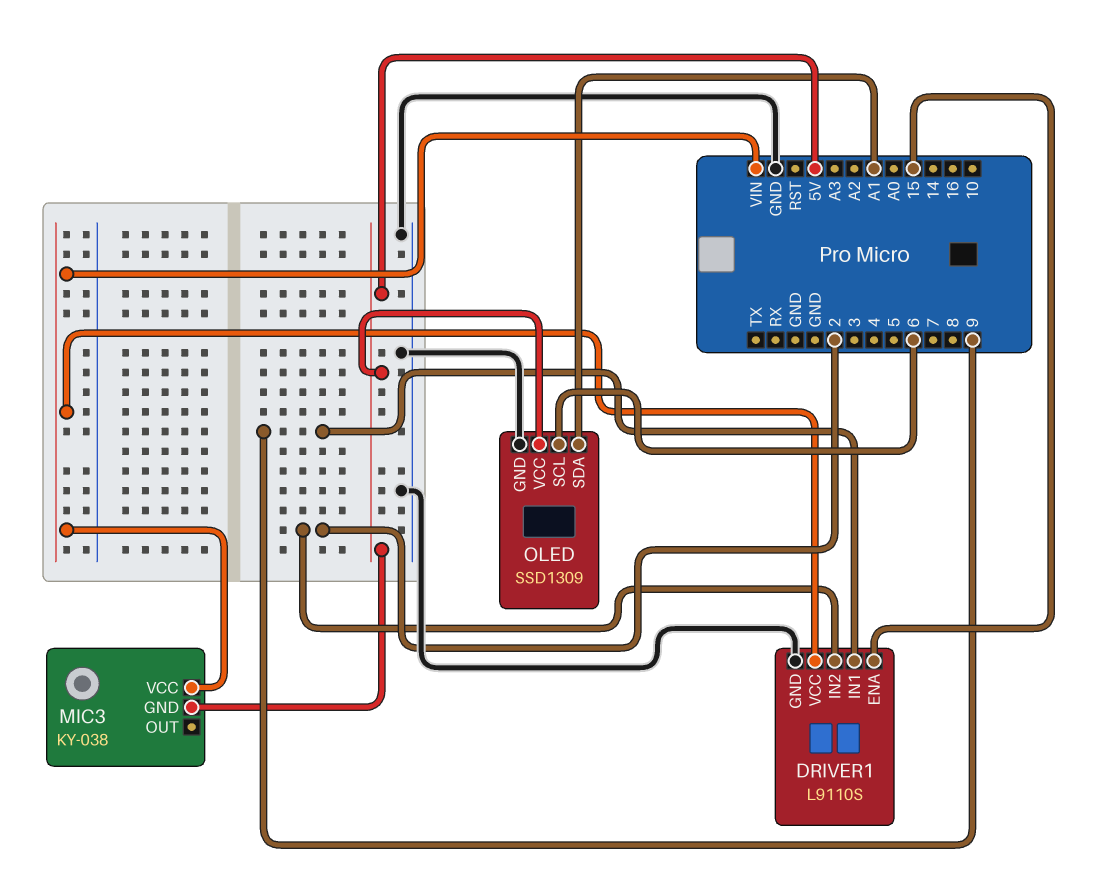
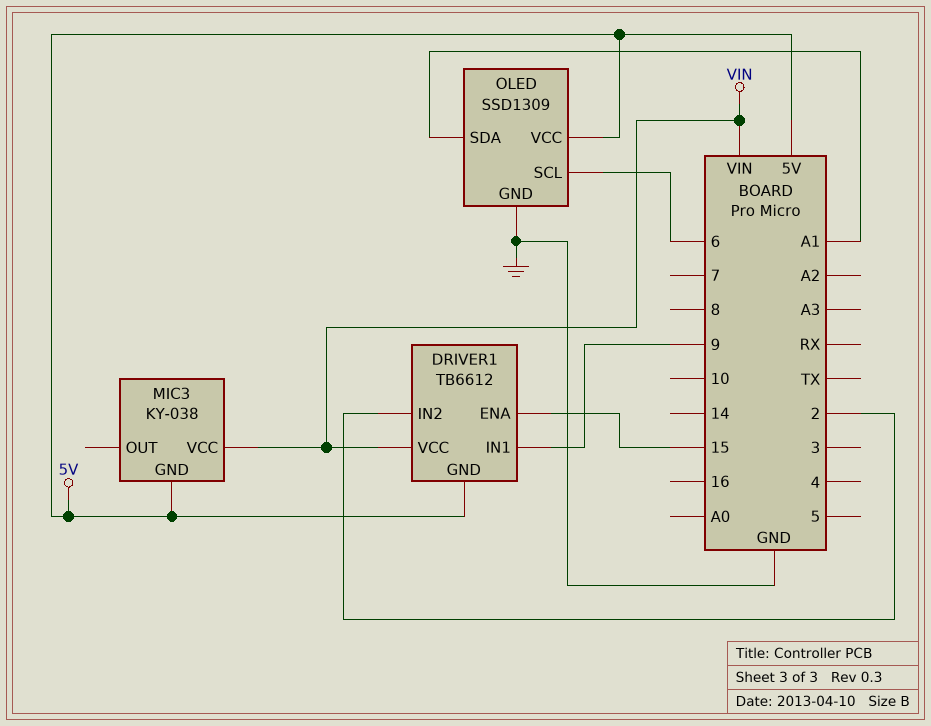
DRIVER1: L9110S -> TB6612
DRIVER1 pin GND: GND -> 5V

